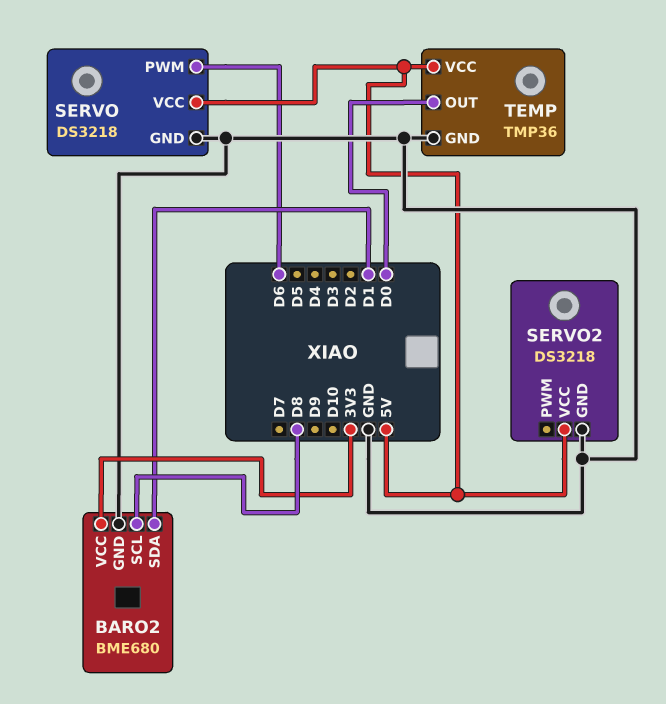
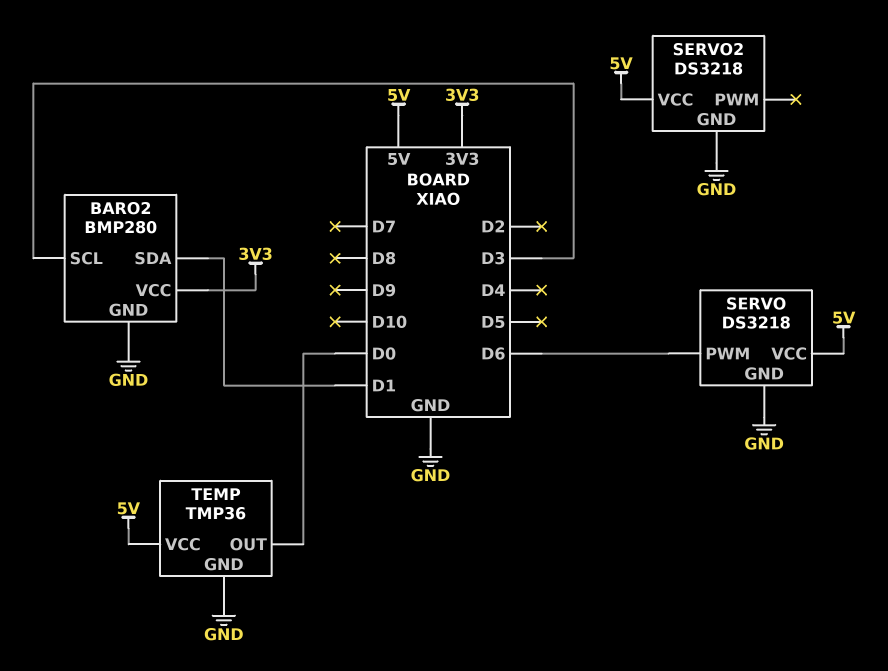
BARO2: BME680 -> BMP280
BARO2 pin SCL: D8 -> D3

